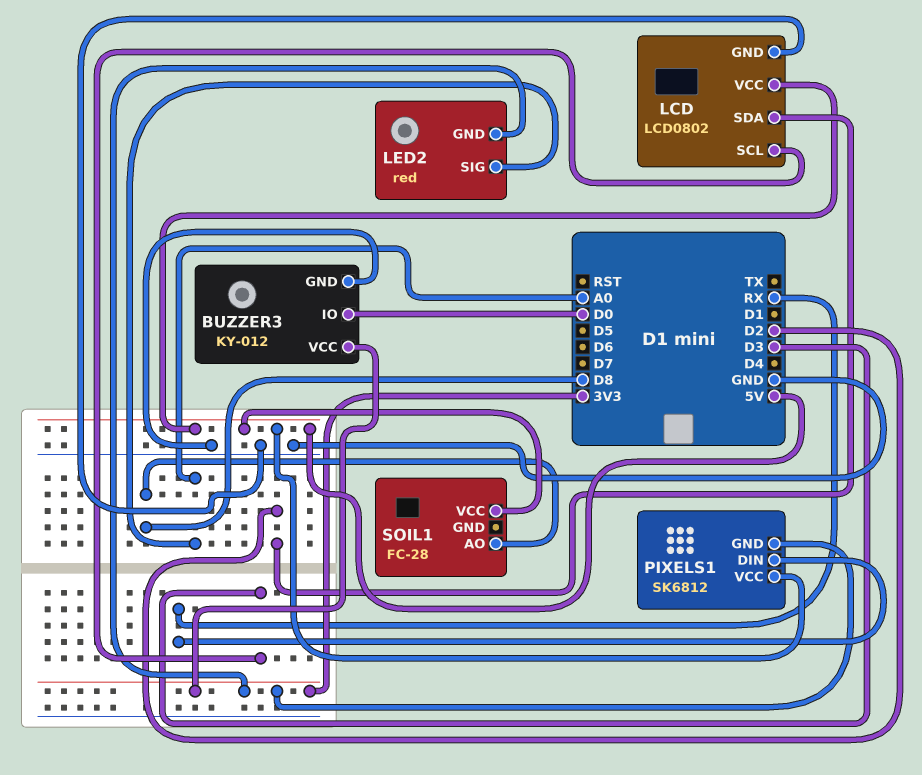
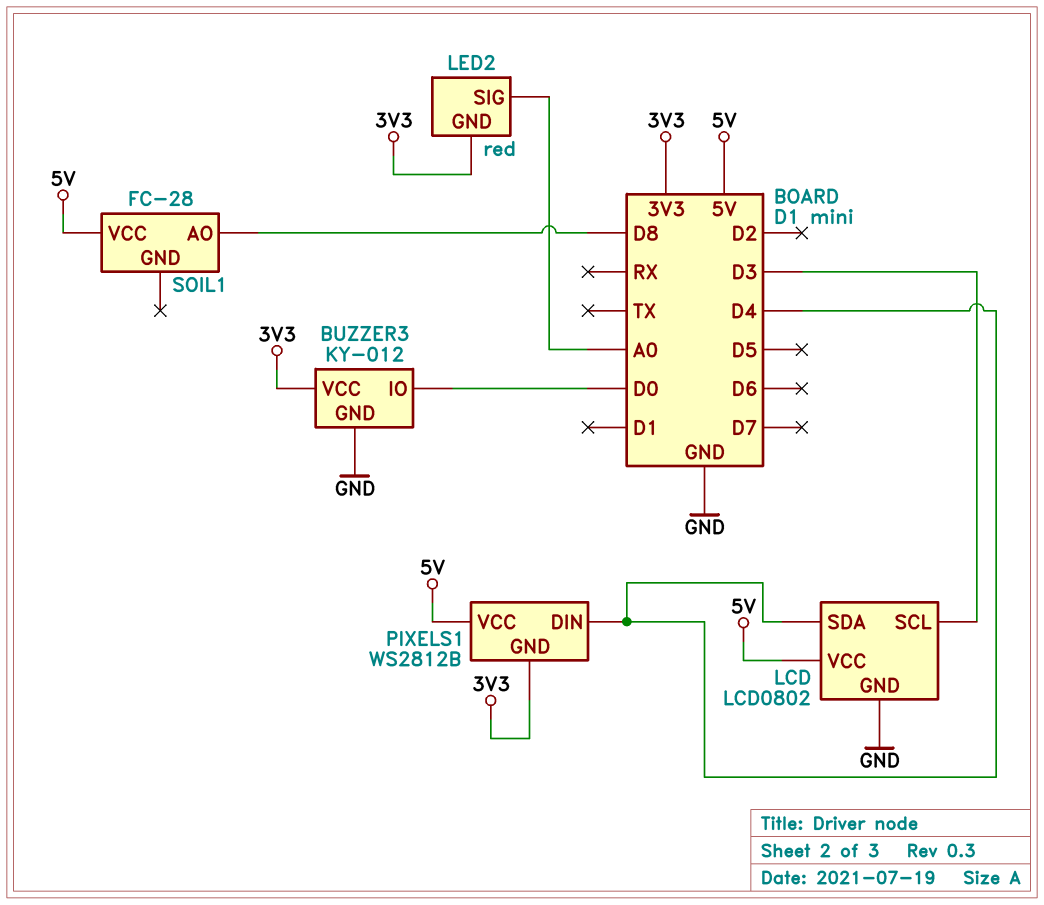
LCD pin SDA: D2 -> D4
PIXELS1: SK6812 -> WS2812B
PIXELS1 pin DIN: RX -> D4

